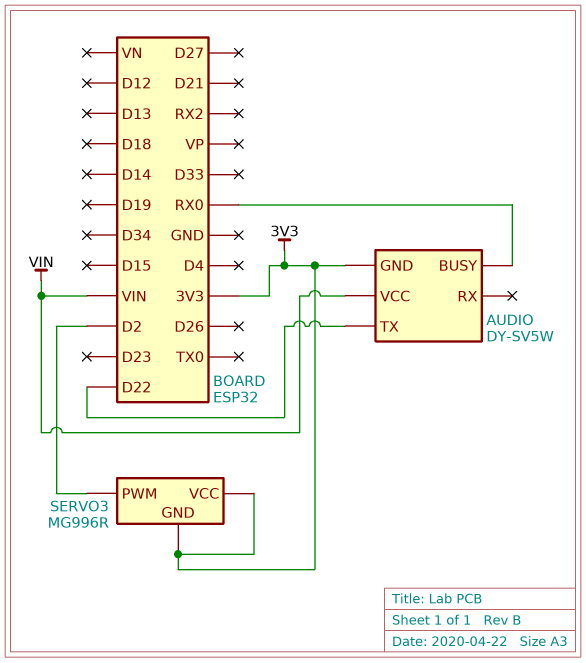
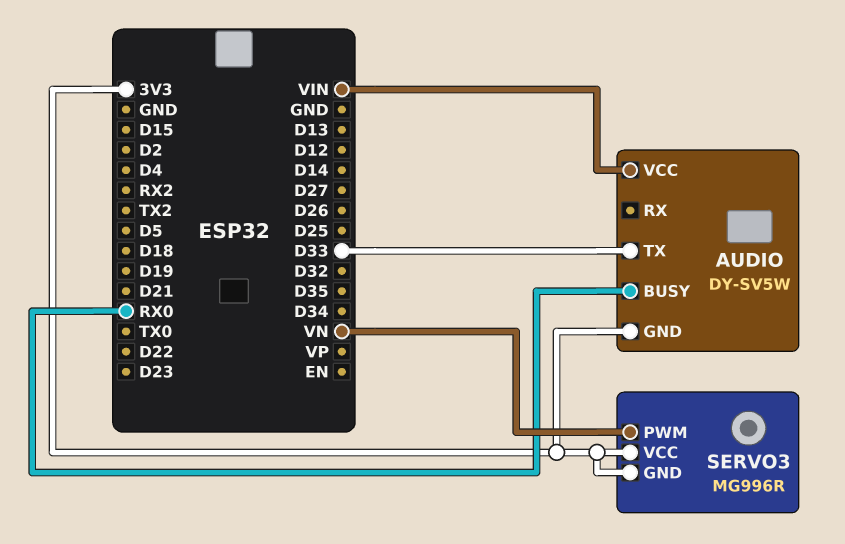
AUDIO pin TX: D22 -> D33
SERVO3 pin PWM: D2 -> VN

